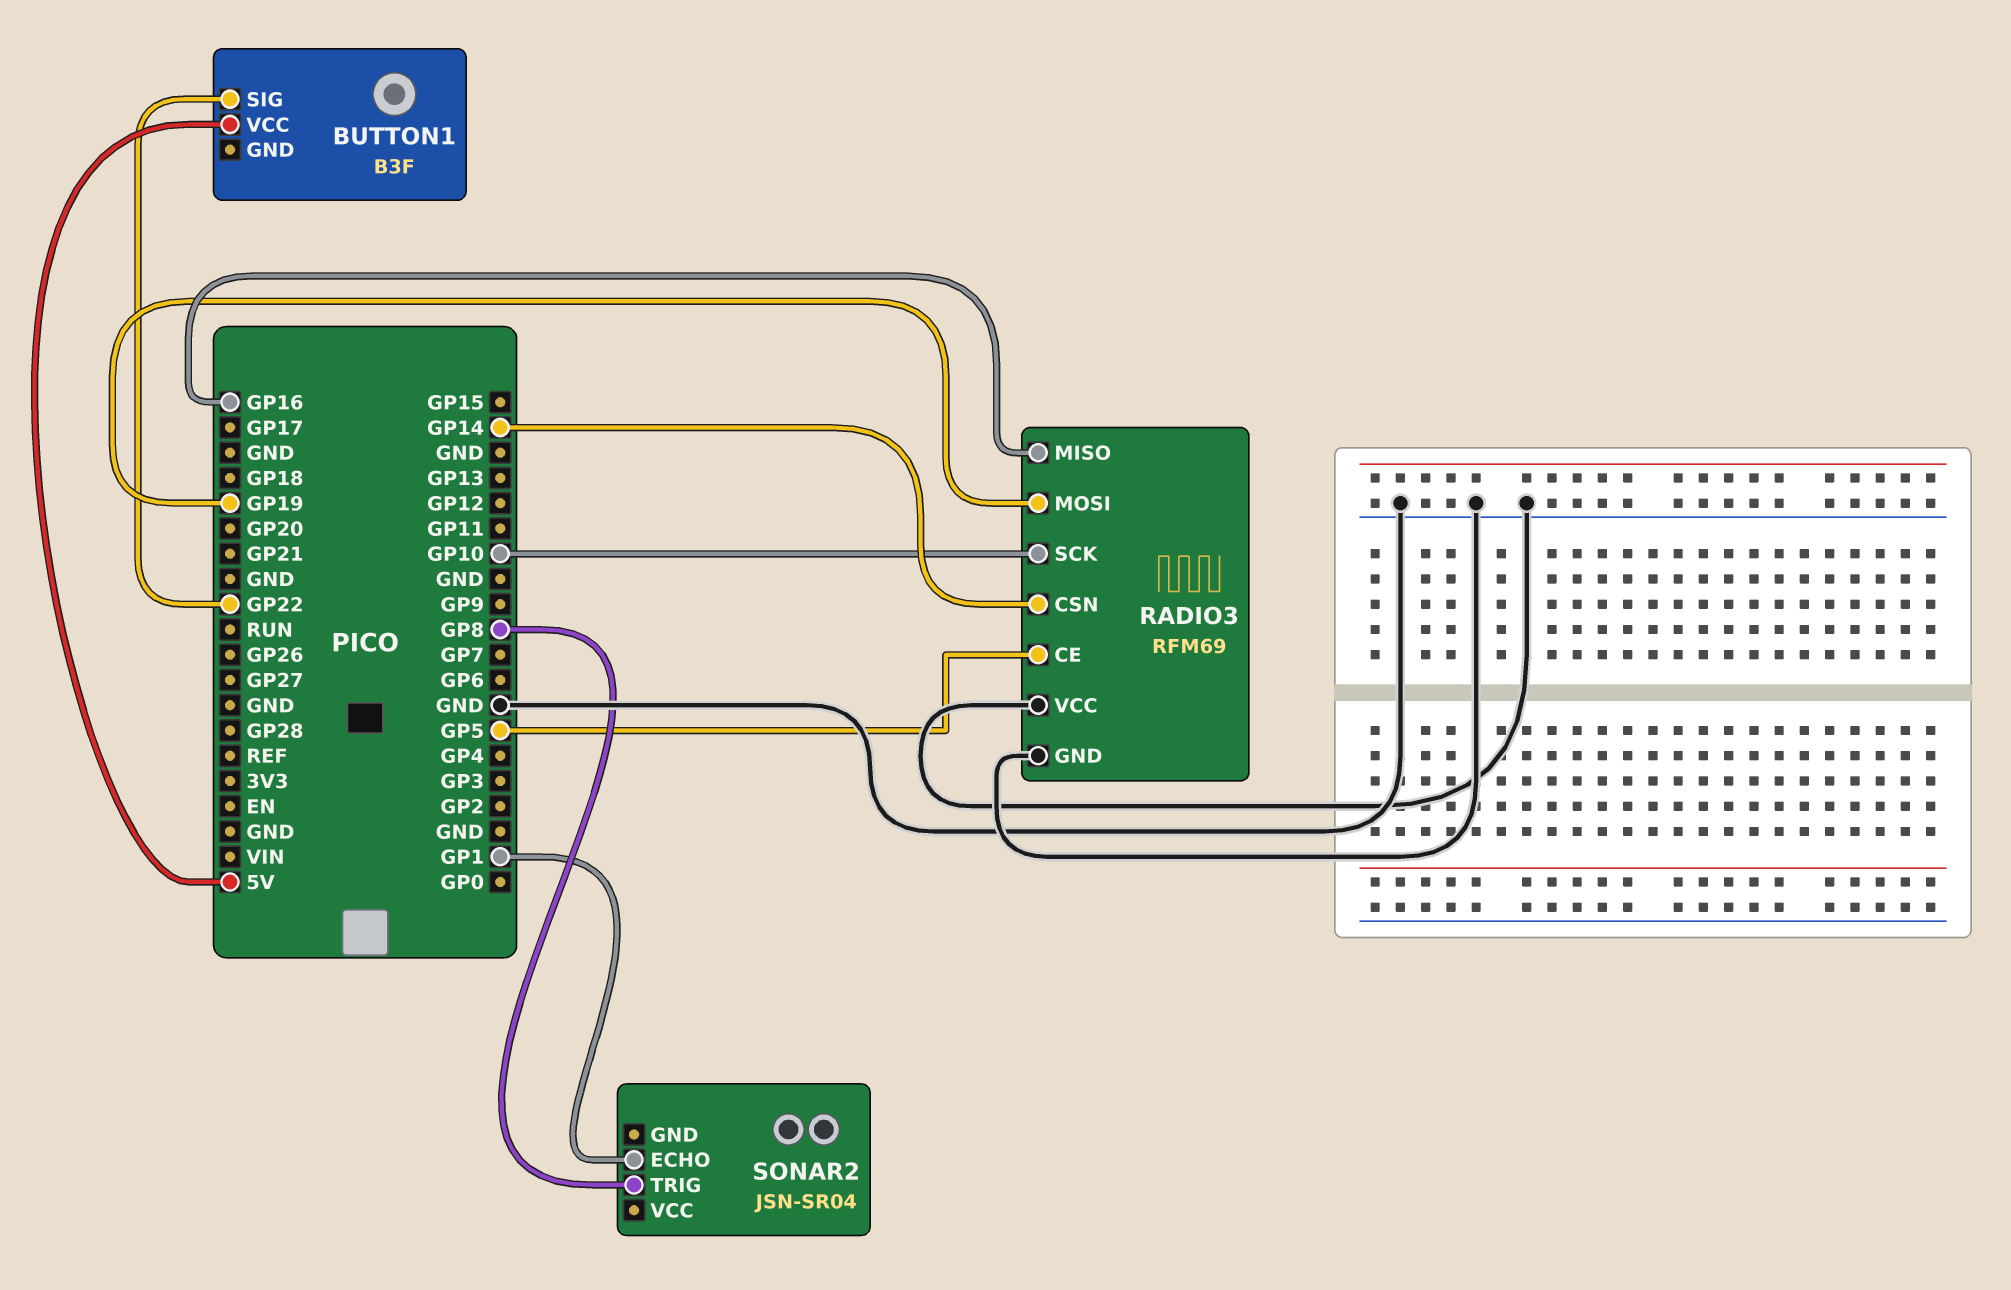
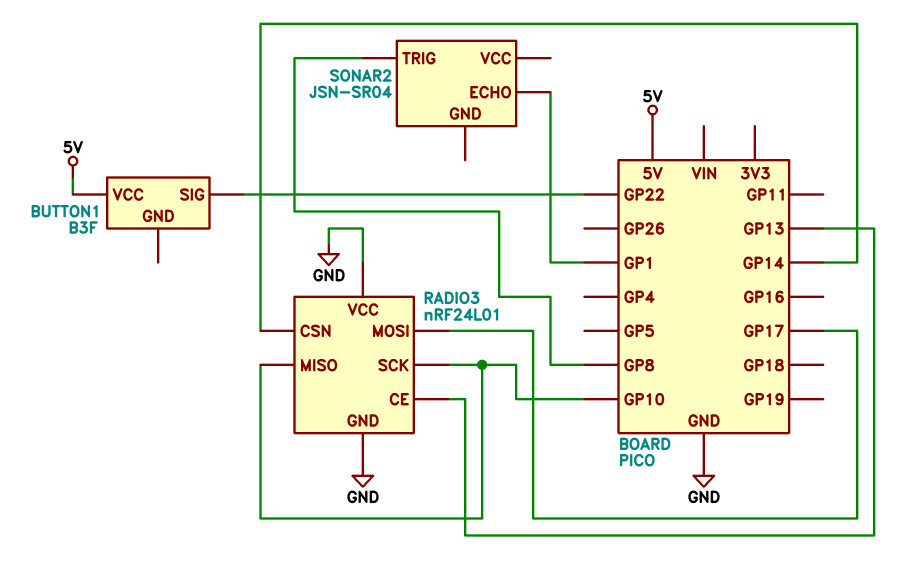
RADIO3: RFM69 -> nRF24L01
RADIO3 pin CE: GP5 -> GP13
RADIO3 pin MISO: GP16 -> GP10
RADIO3 pin MOSI: GP19 -> GP17

